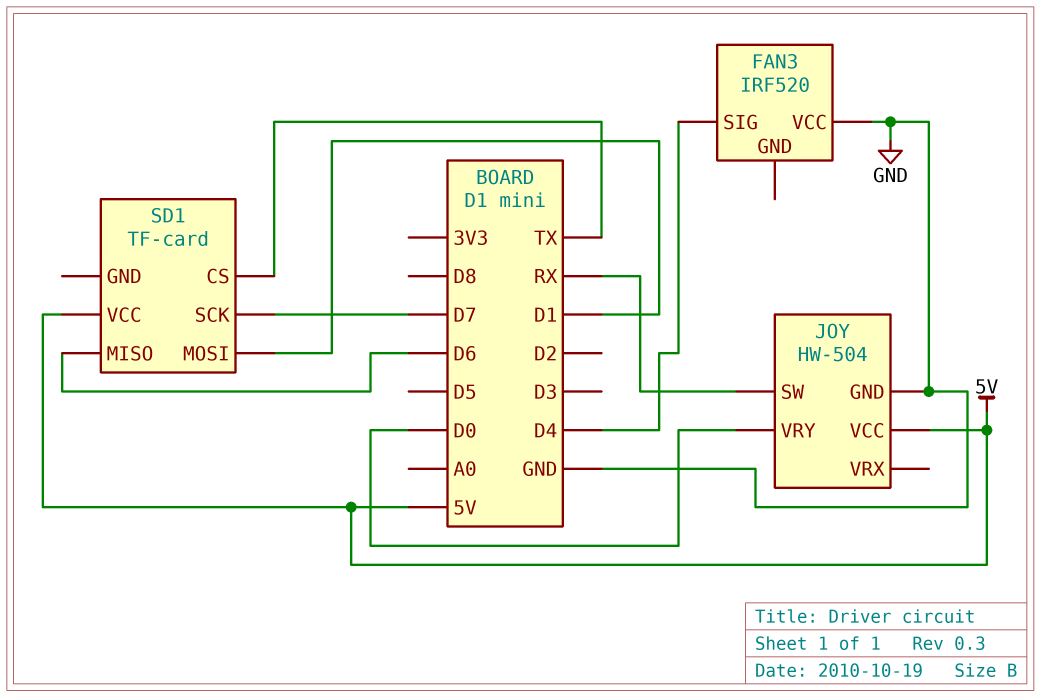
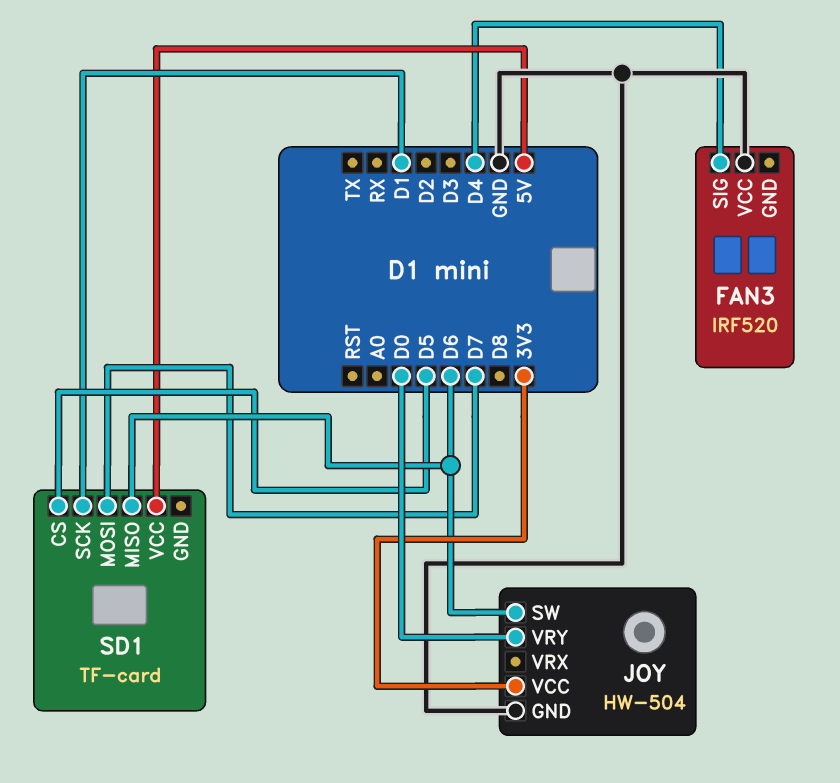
JOY pin SW: RX -> D6
JOY pin VCC: 5V -> 3V3
SD1 pin CS: TX -> D5
SD1 pin MOSI: D1 -> D7
SD1 pin SCK: D7 -> D1

